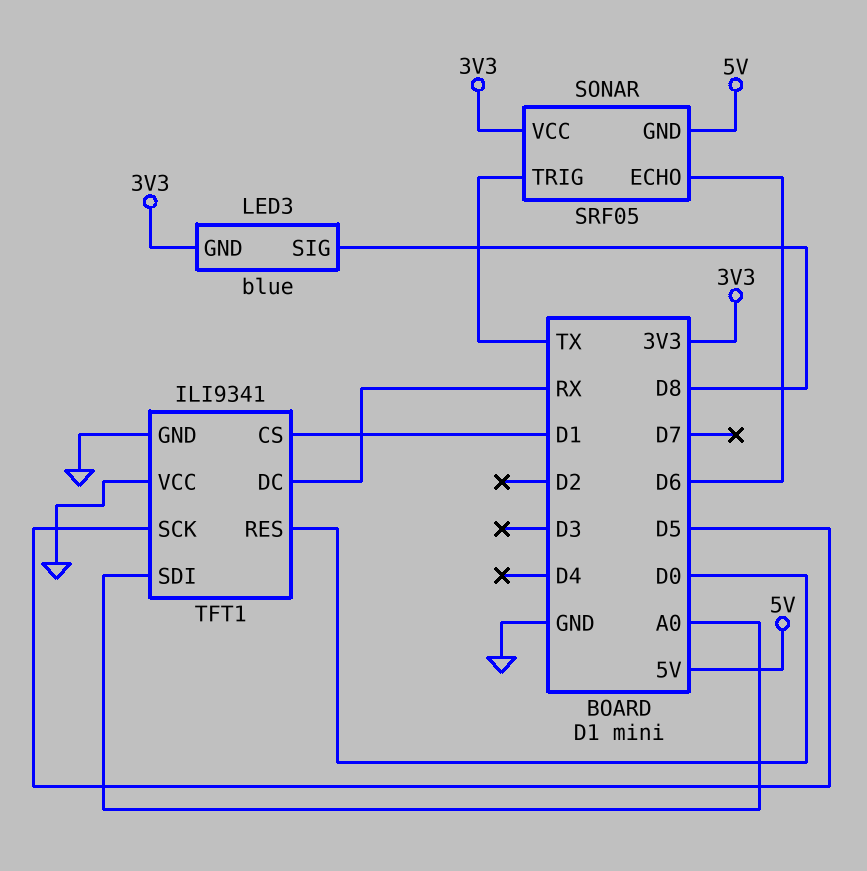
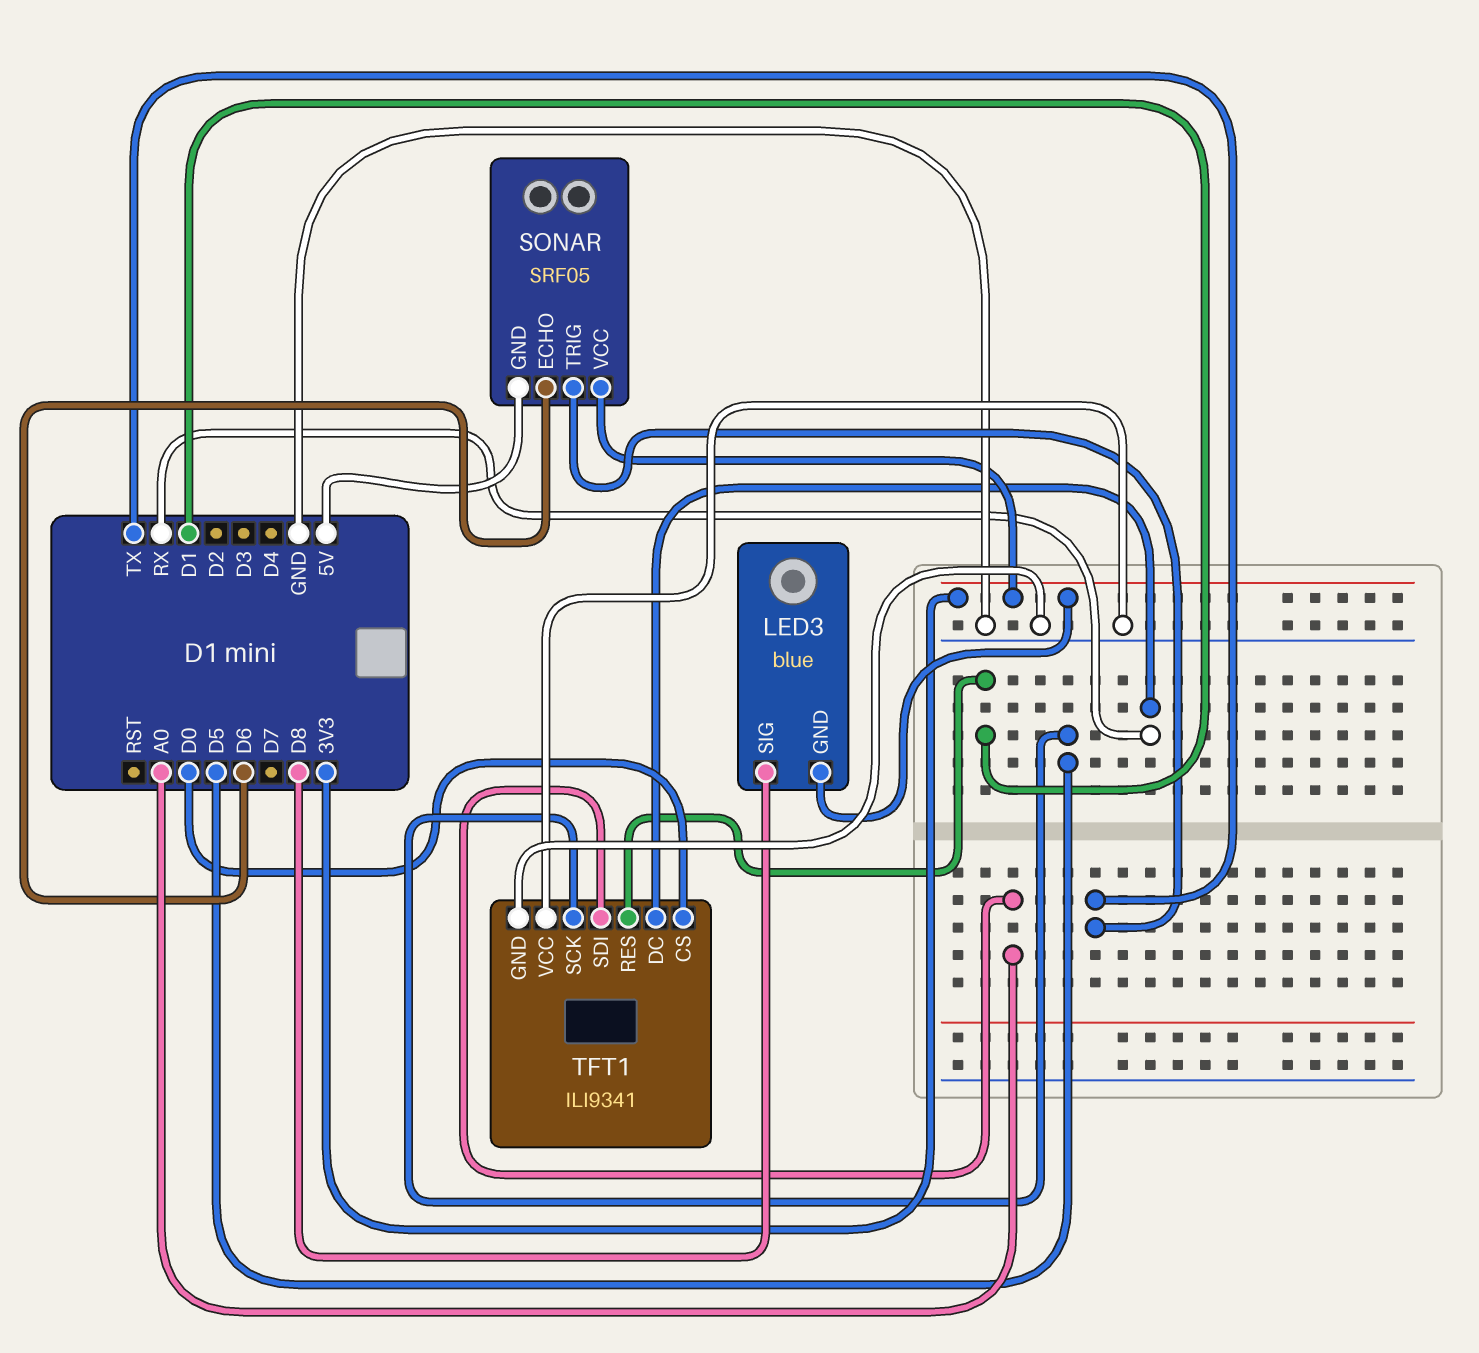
TFT1 pin CS: D1 -> D0
TFT1 pin RES: D0 -> D1

